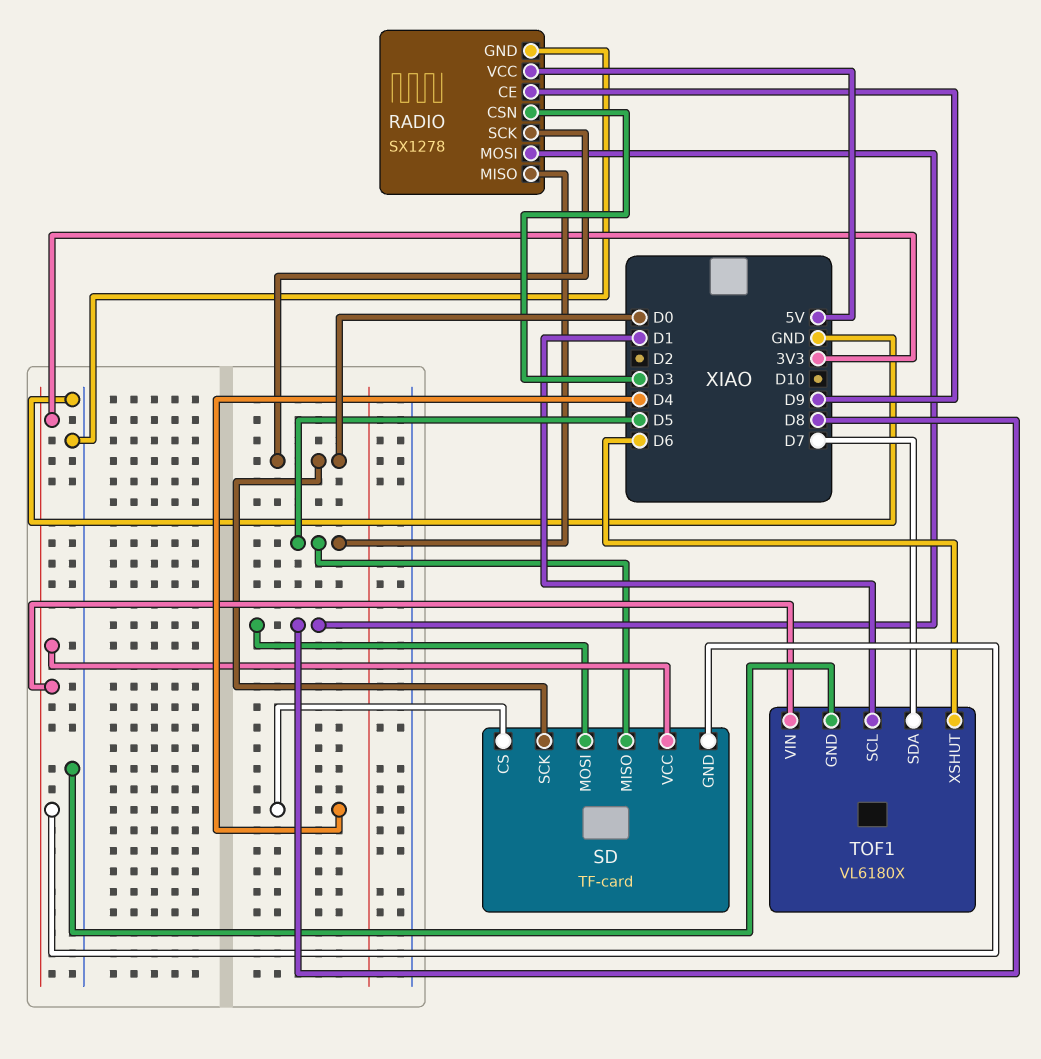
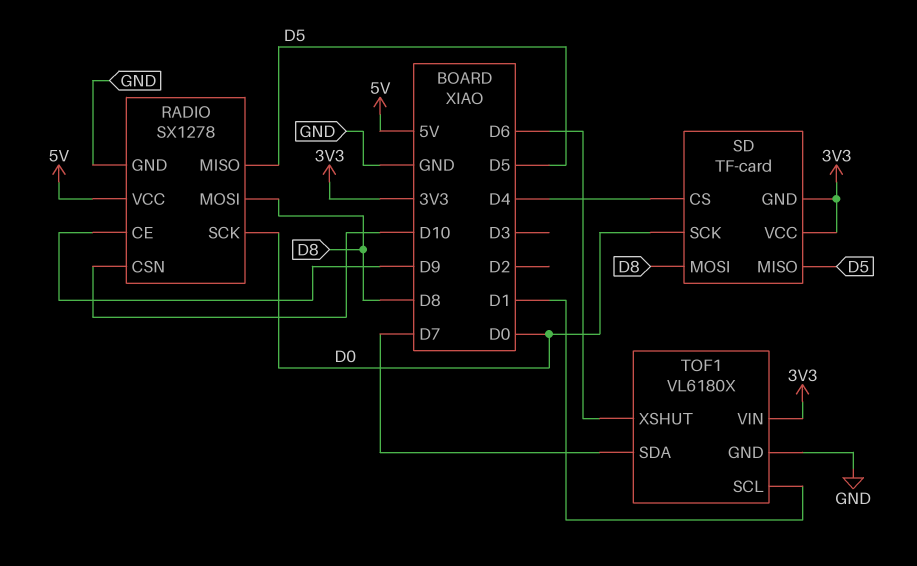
RADIO pin CSN: D3 -> D10

